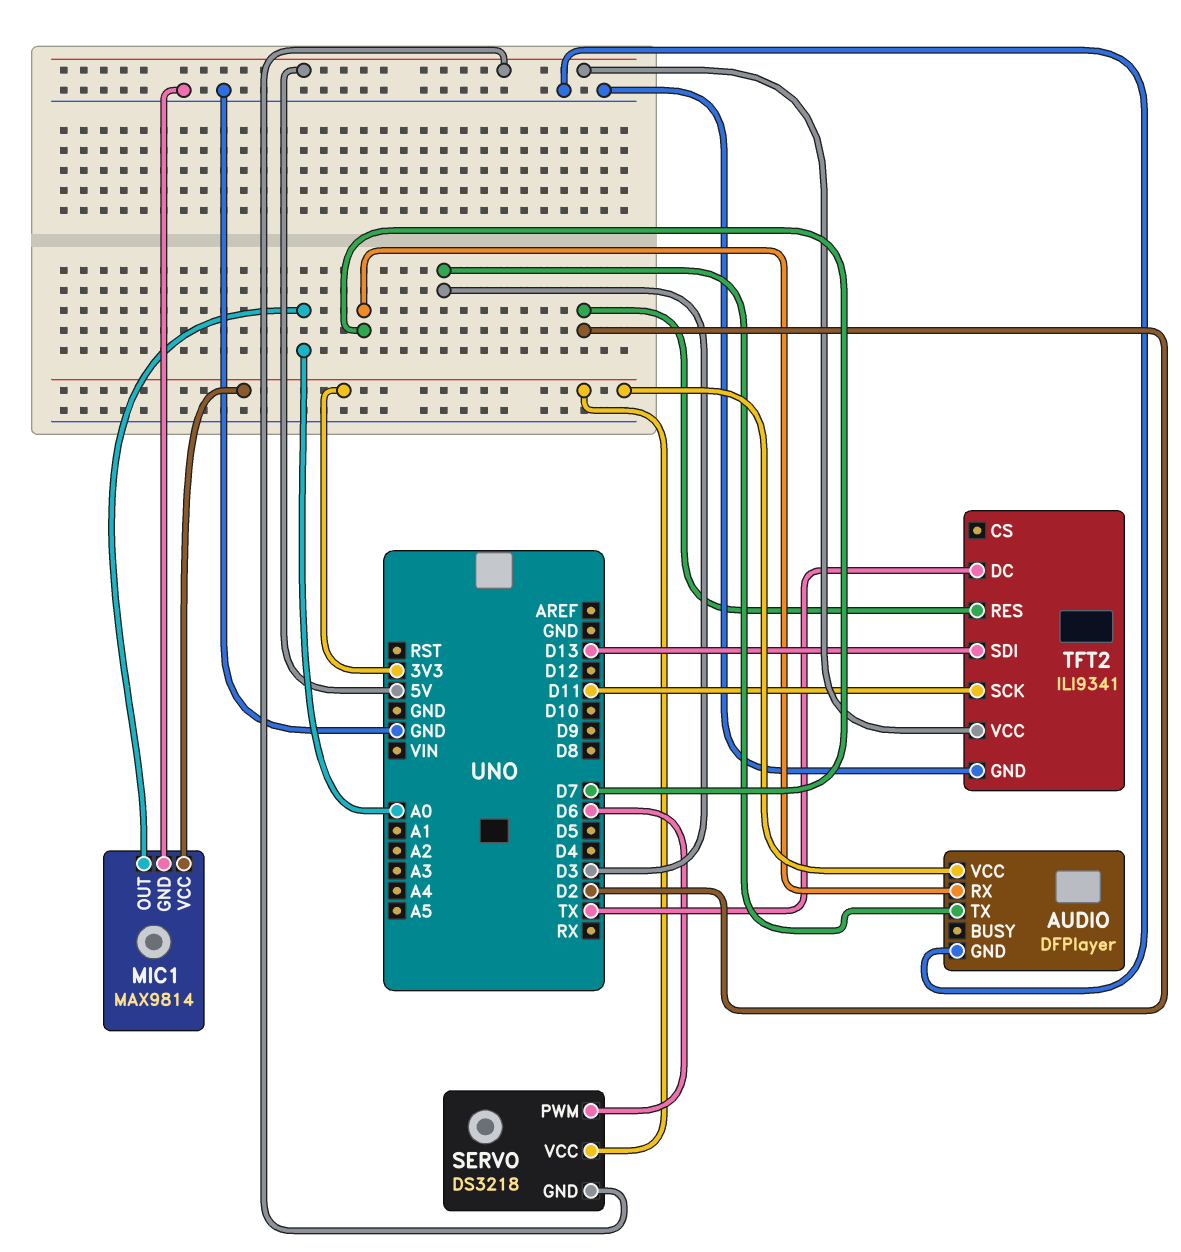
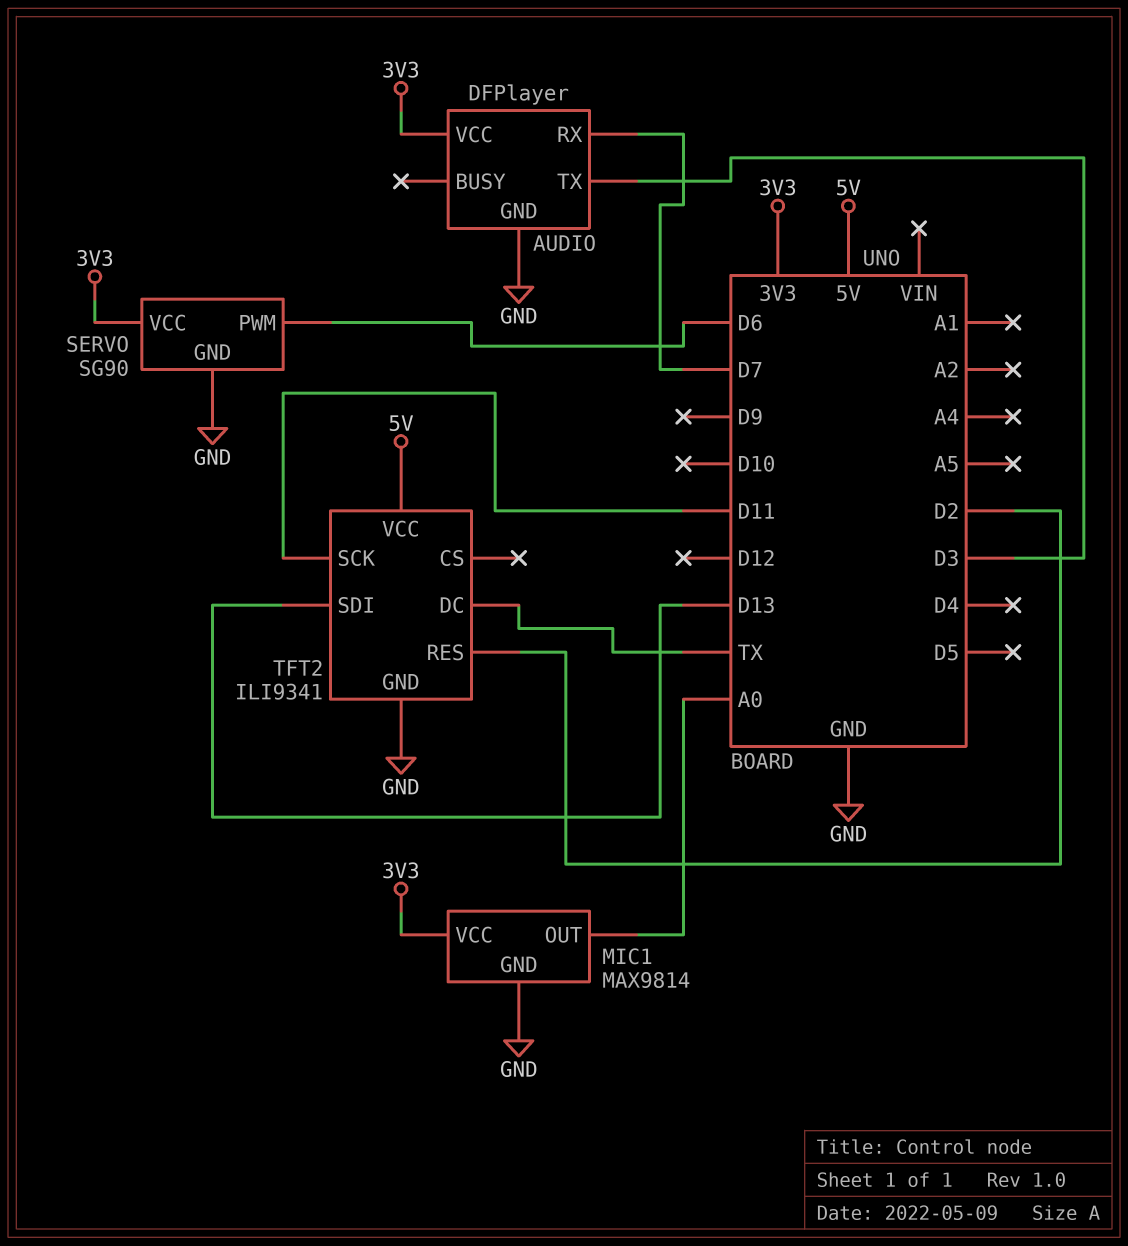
SERVO: DS3218 -> SG90
SERVO pin GND: 5V -> GND

